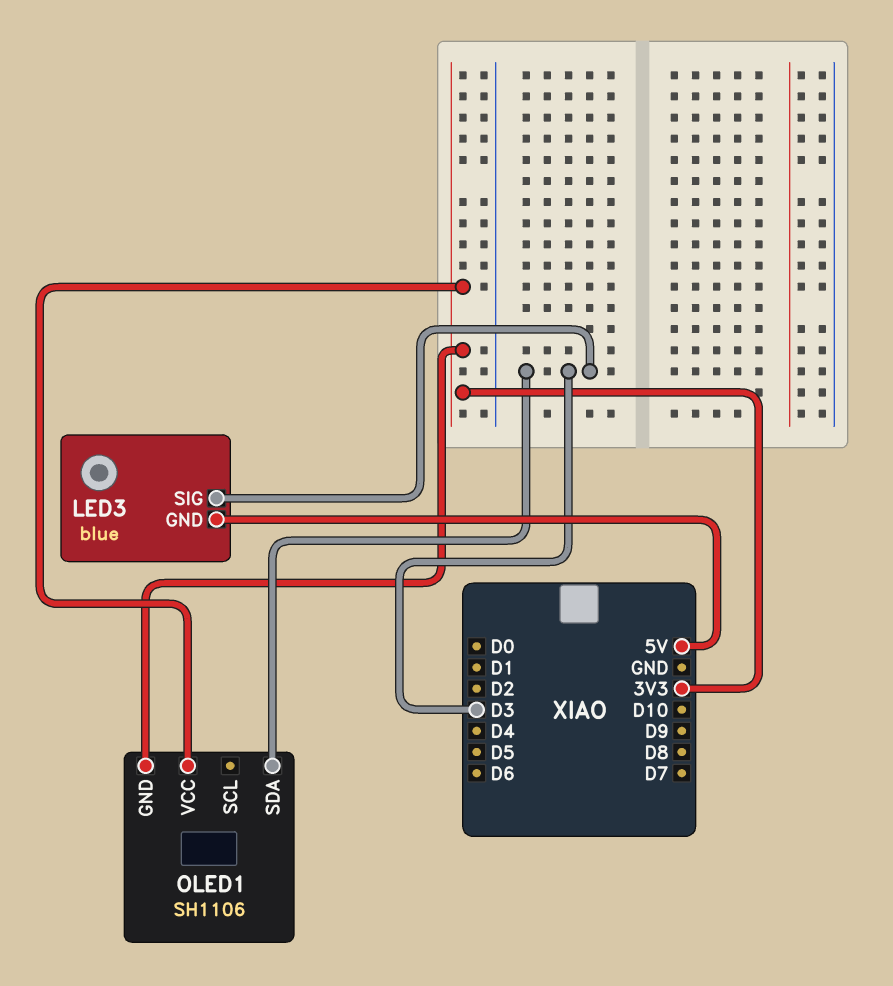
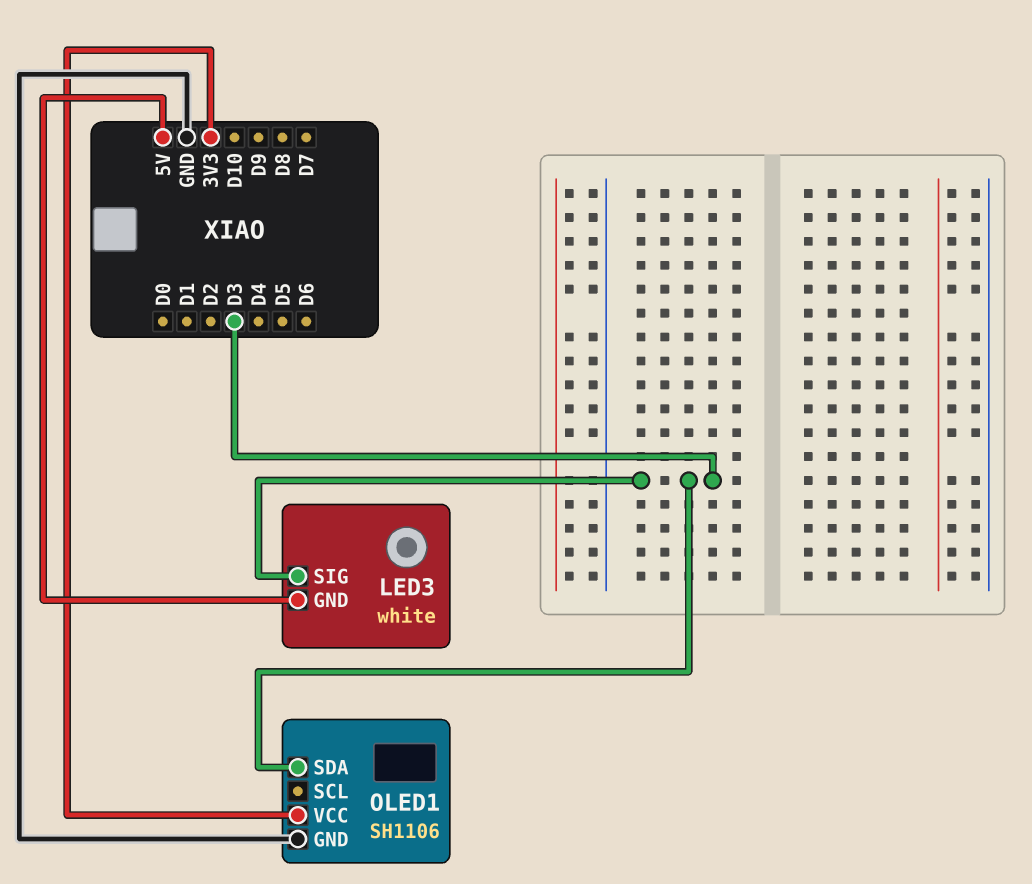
LED3: blue -> white
OLED1 pin GND: 3V3 -> GND

